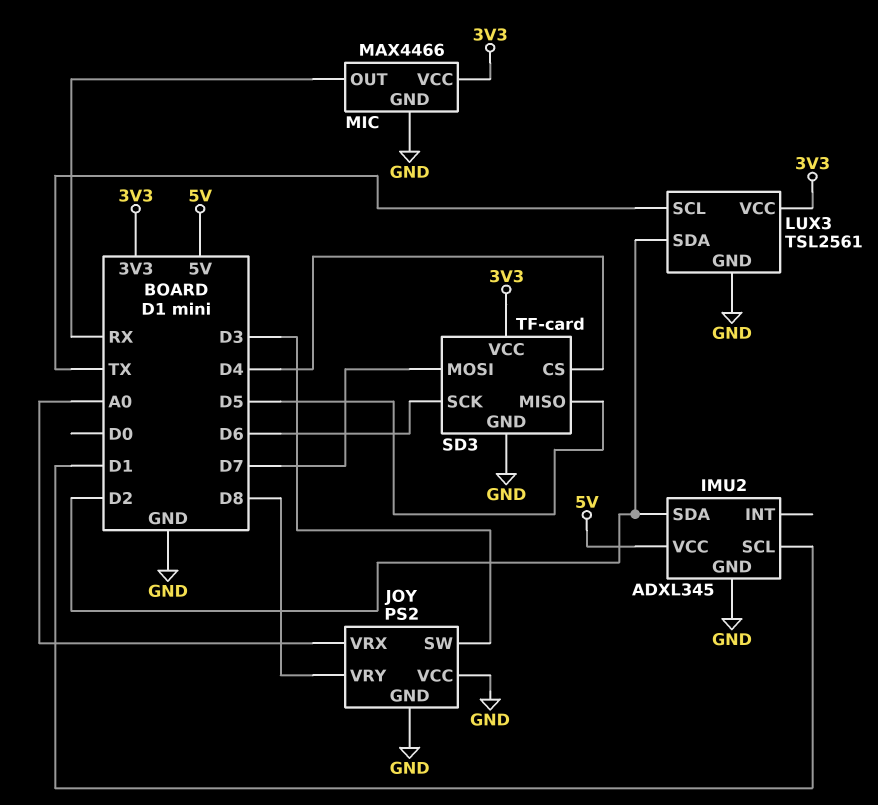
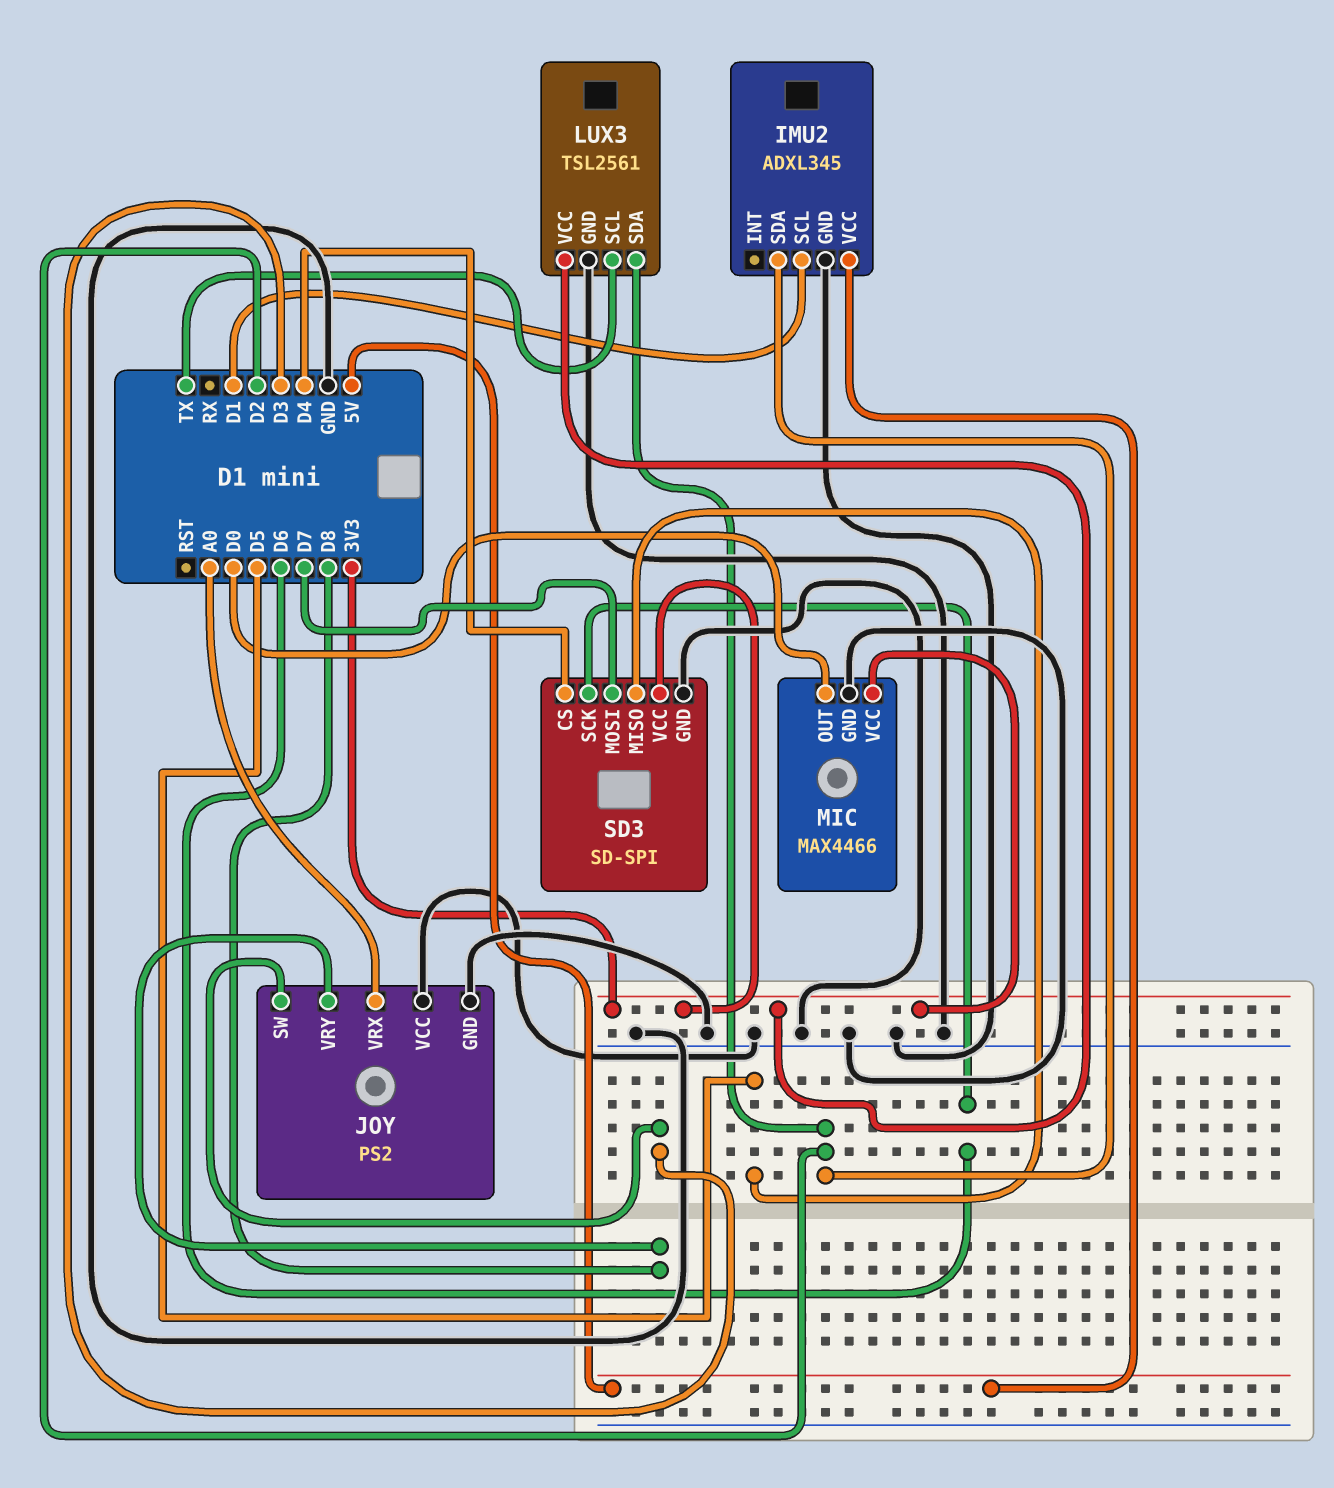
MIC pin OUT: RX -> D0
SD3: TF-card -> SD-SPI

